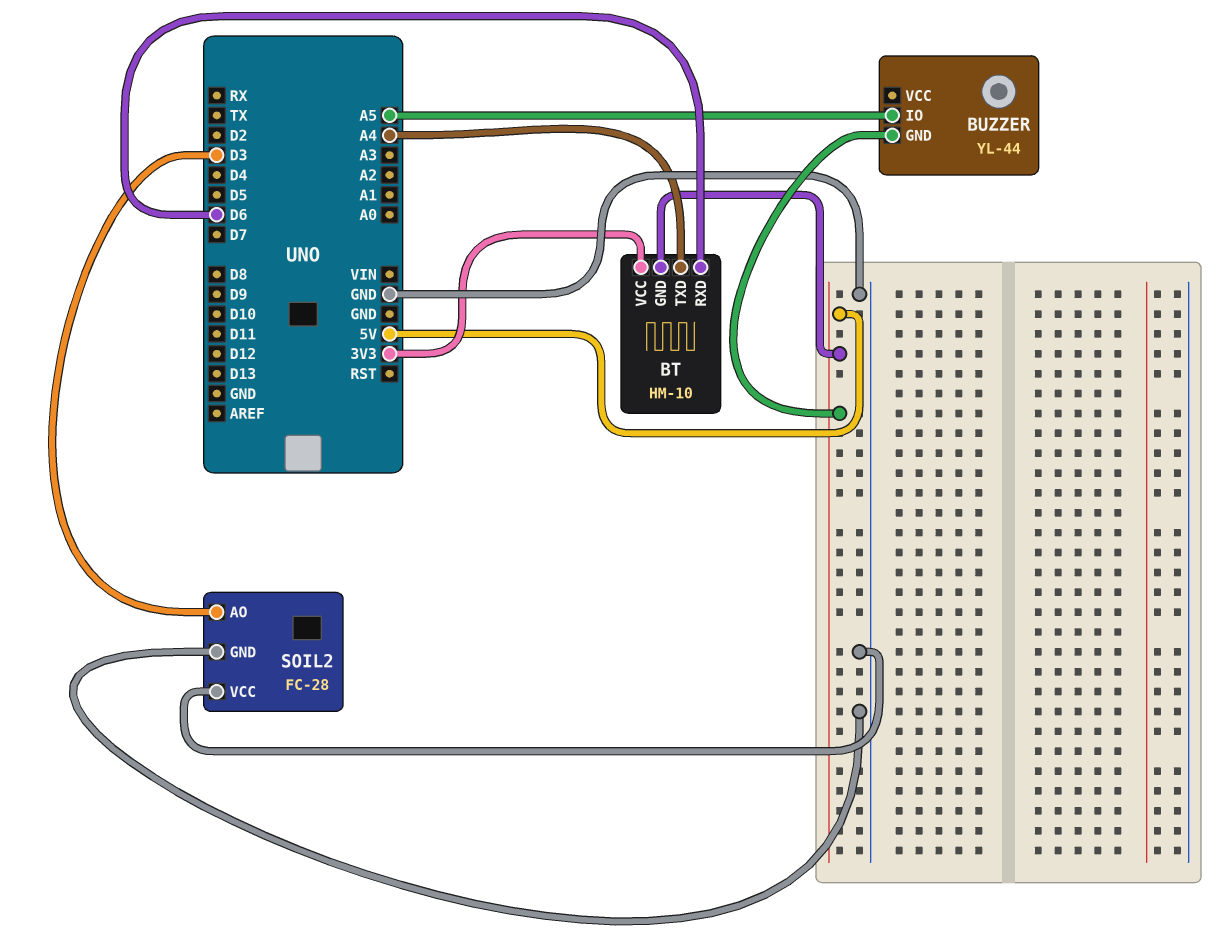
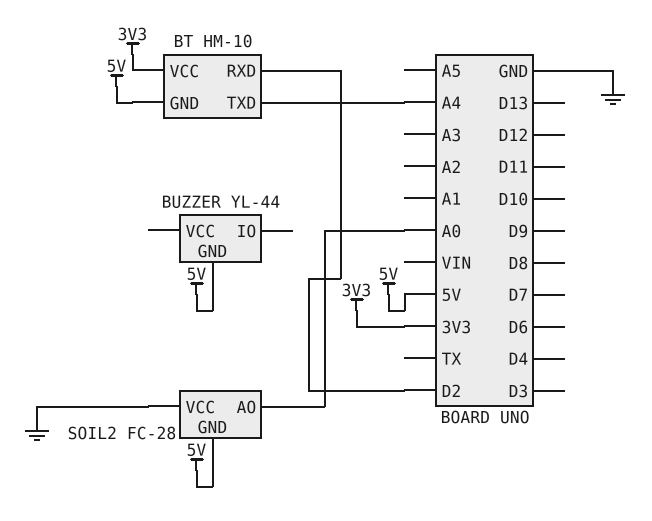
BT pin RXD: D6 -> D2
BUZZER pin IO: A5 -> none
SOIL2 pin AO: D3 -> A0
SOIL2 pin GND: GND -> 5V

